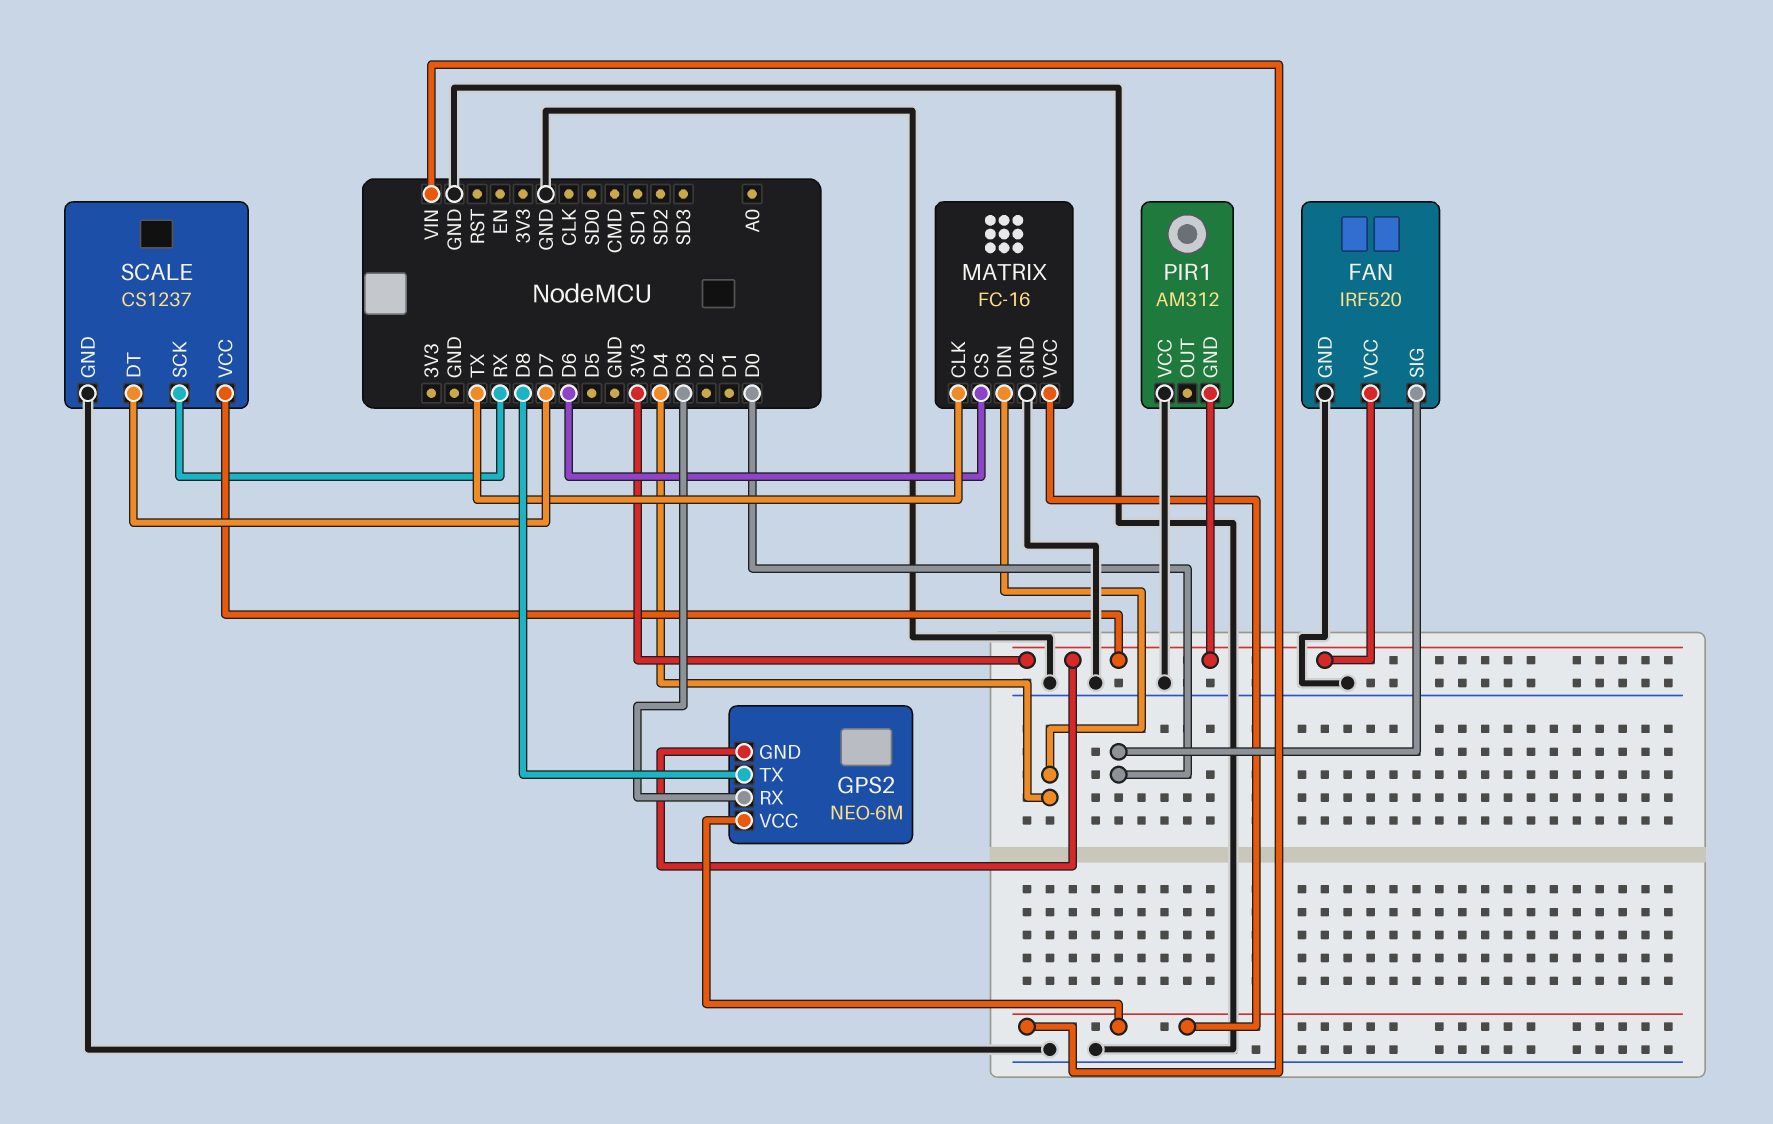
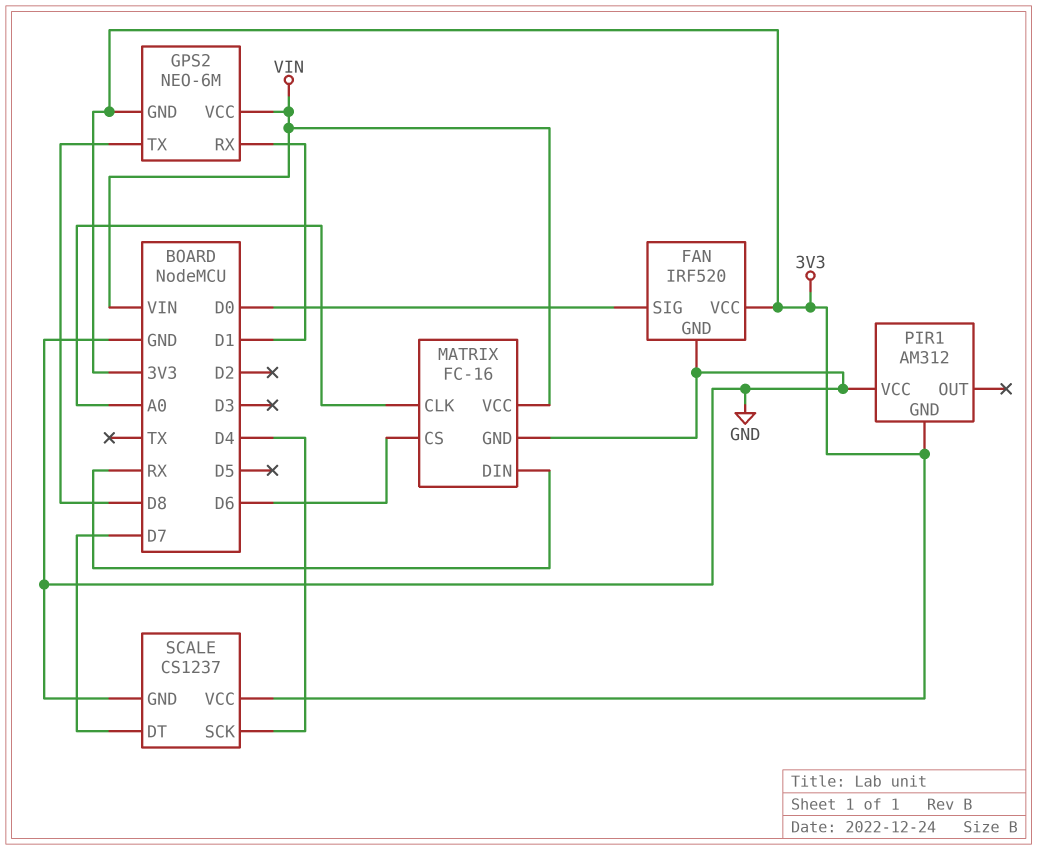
GPS2 pin RX: D3 -> D1
MATRIX pin CLK: TX -> A0
MATRIX pin DIN: D4 -> RX
SCALE pin SCK: RX -> D4

